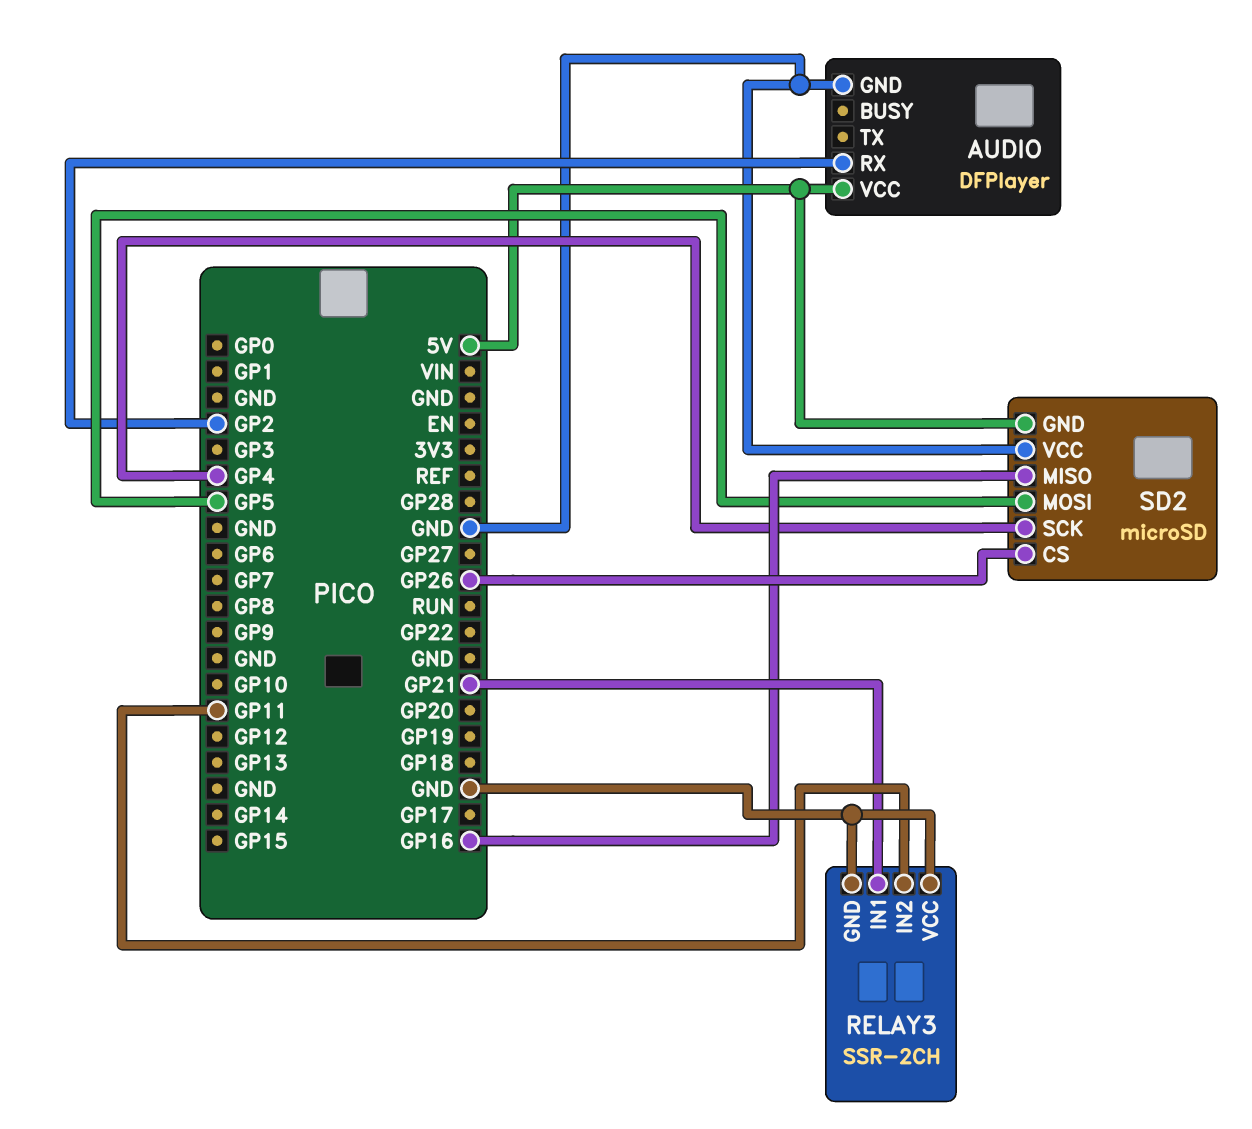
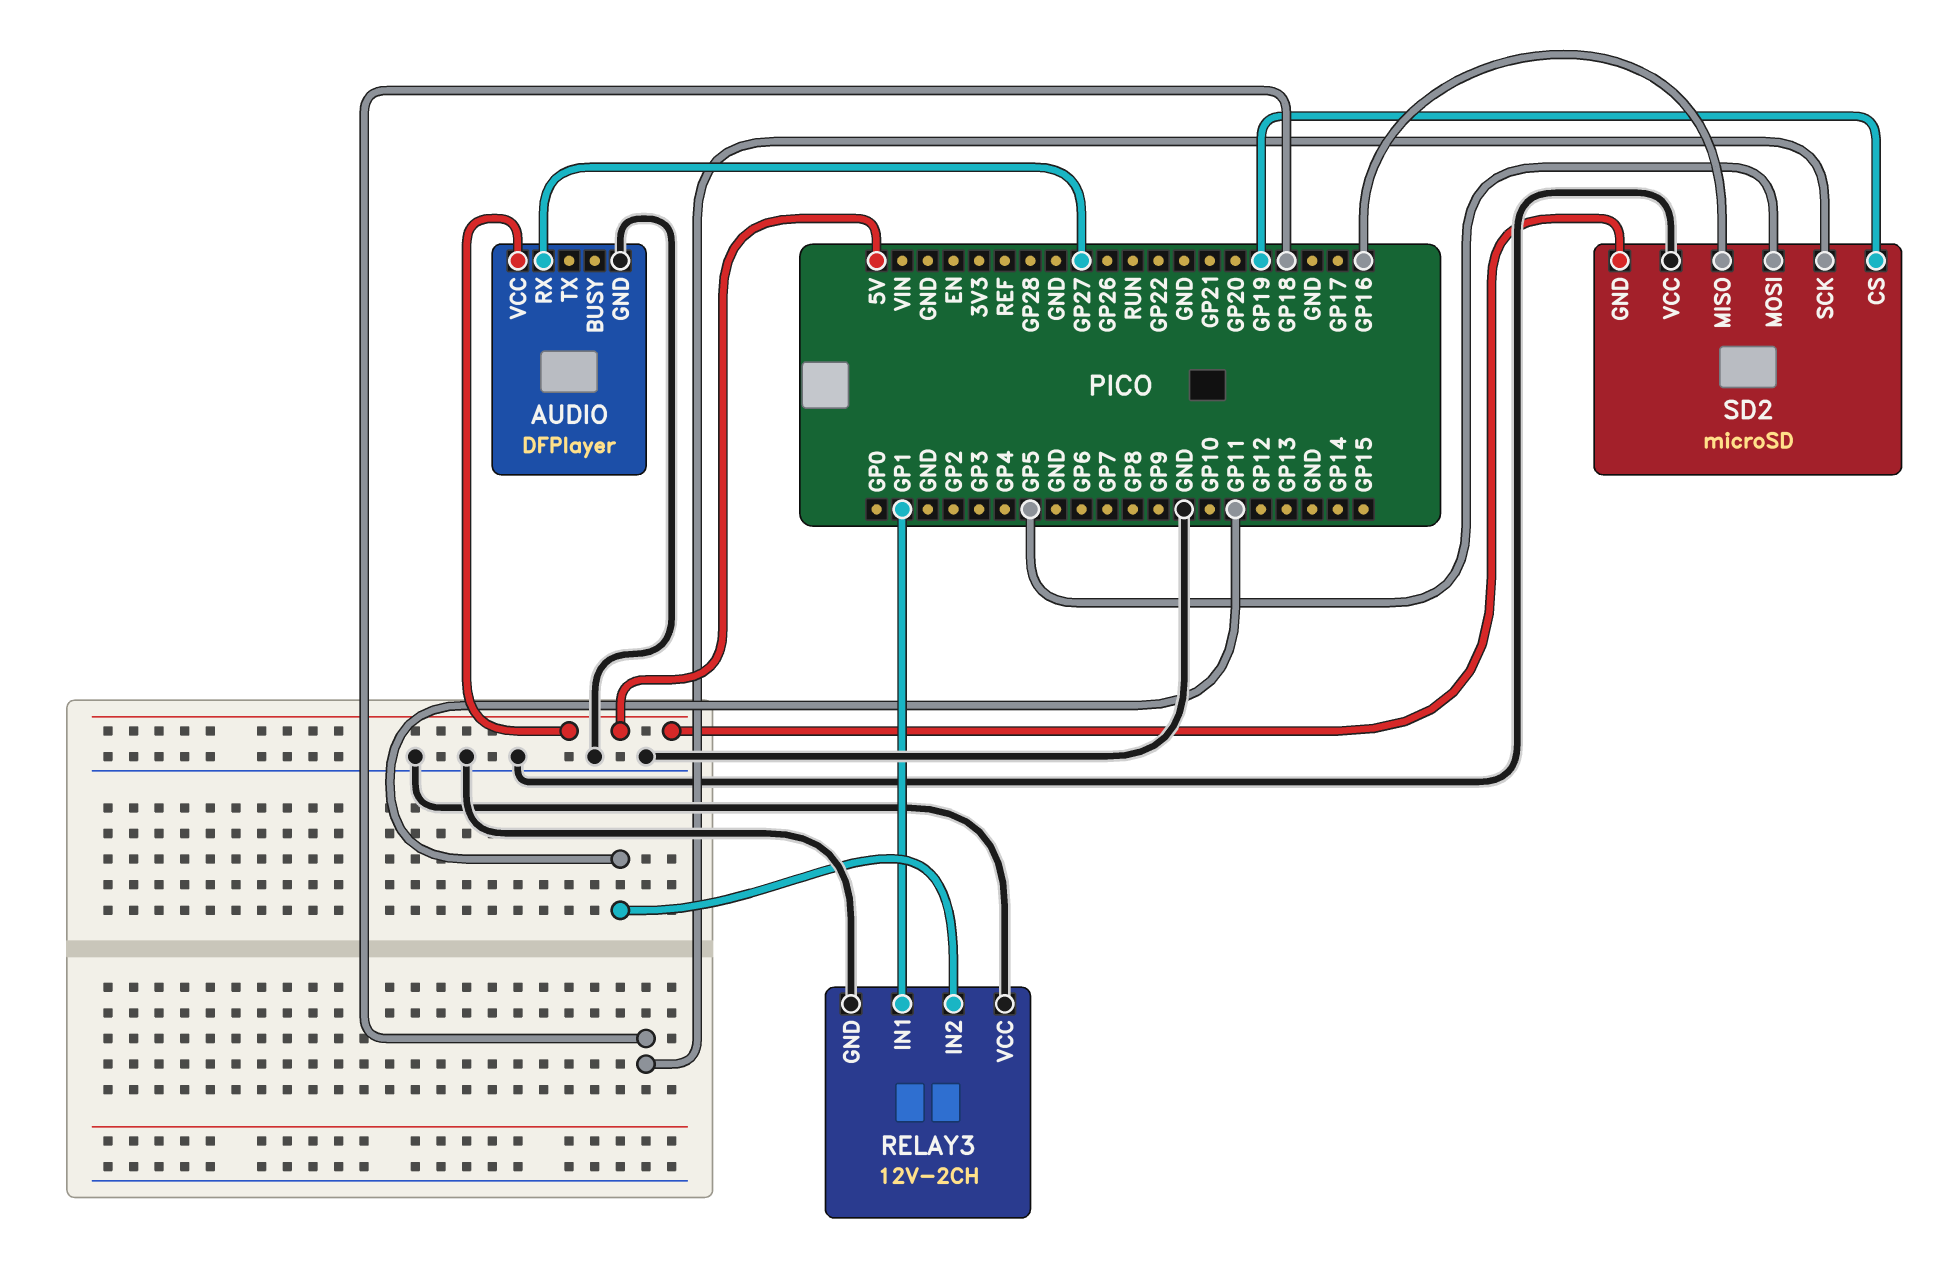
AUDIO pin RX: GP2 -> GP27
RELAY3: SSR-2CH -> 12V-2CH
RELAY3 pin IN1: GP21 -> GP1
SD2 pin CS: GP26 -> GP19
SD2 pin SCK: GP4 -> GP18

